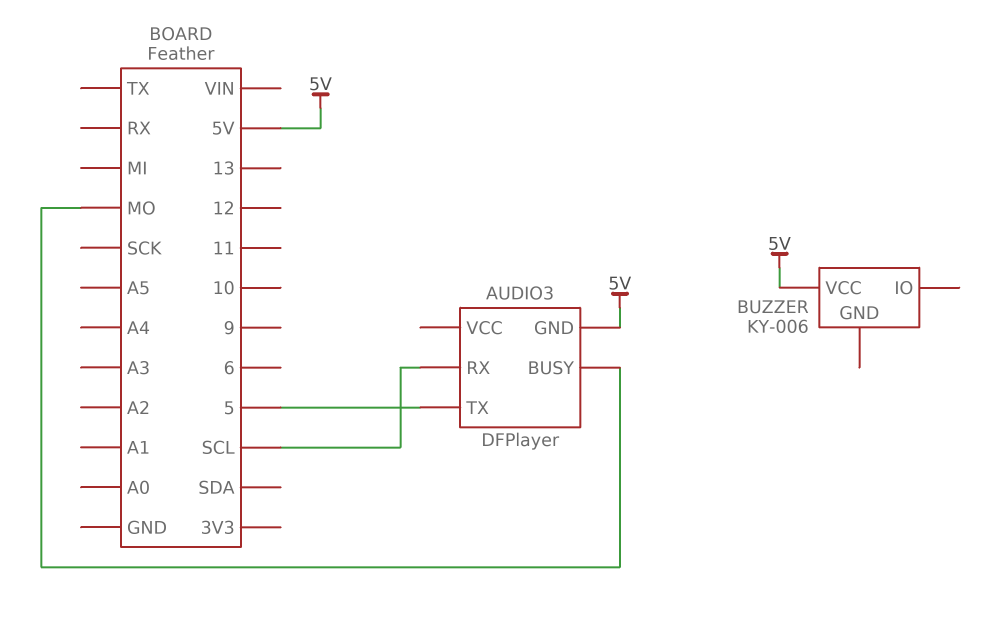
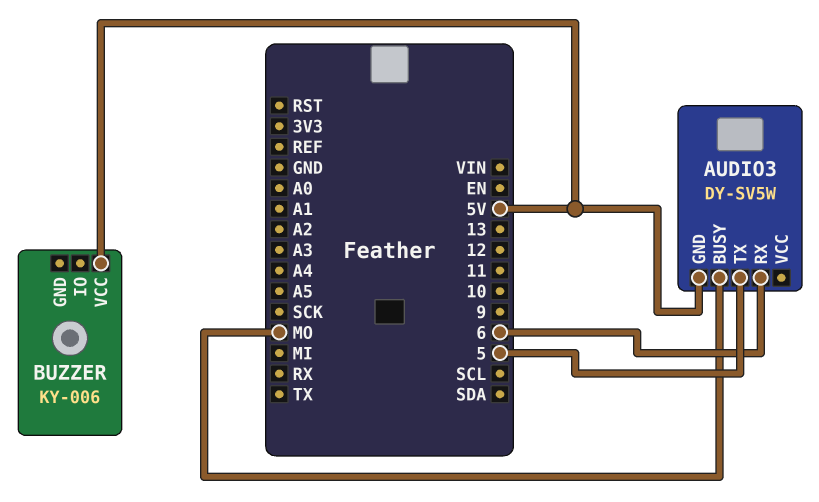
AUDIO3: DFPlayer -> DY-SV5W
AUDIO3 pin RX: SCL -> 6

